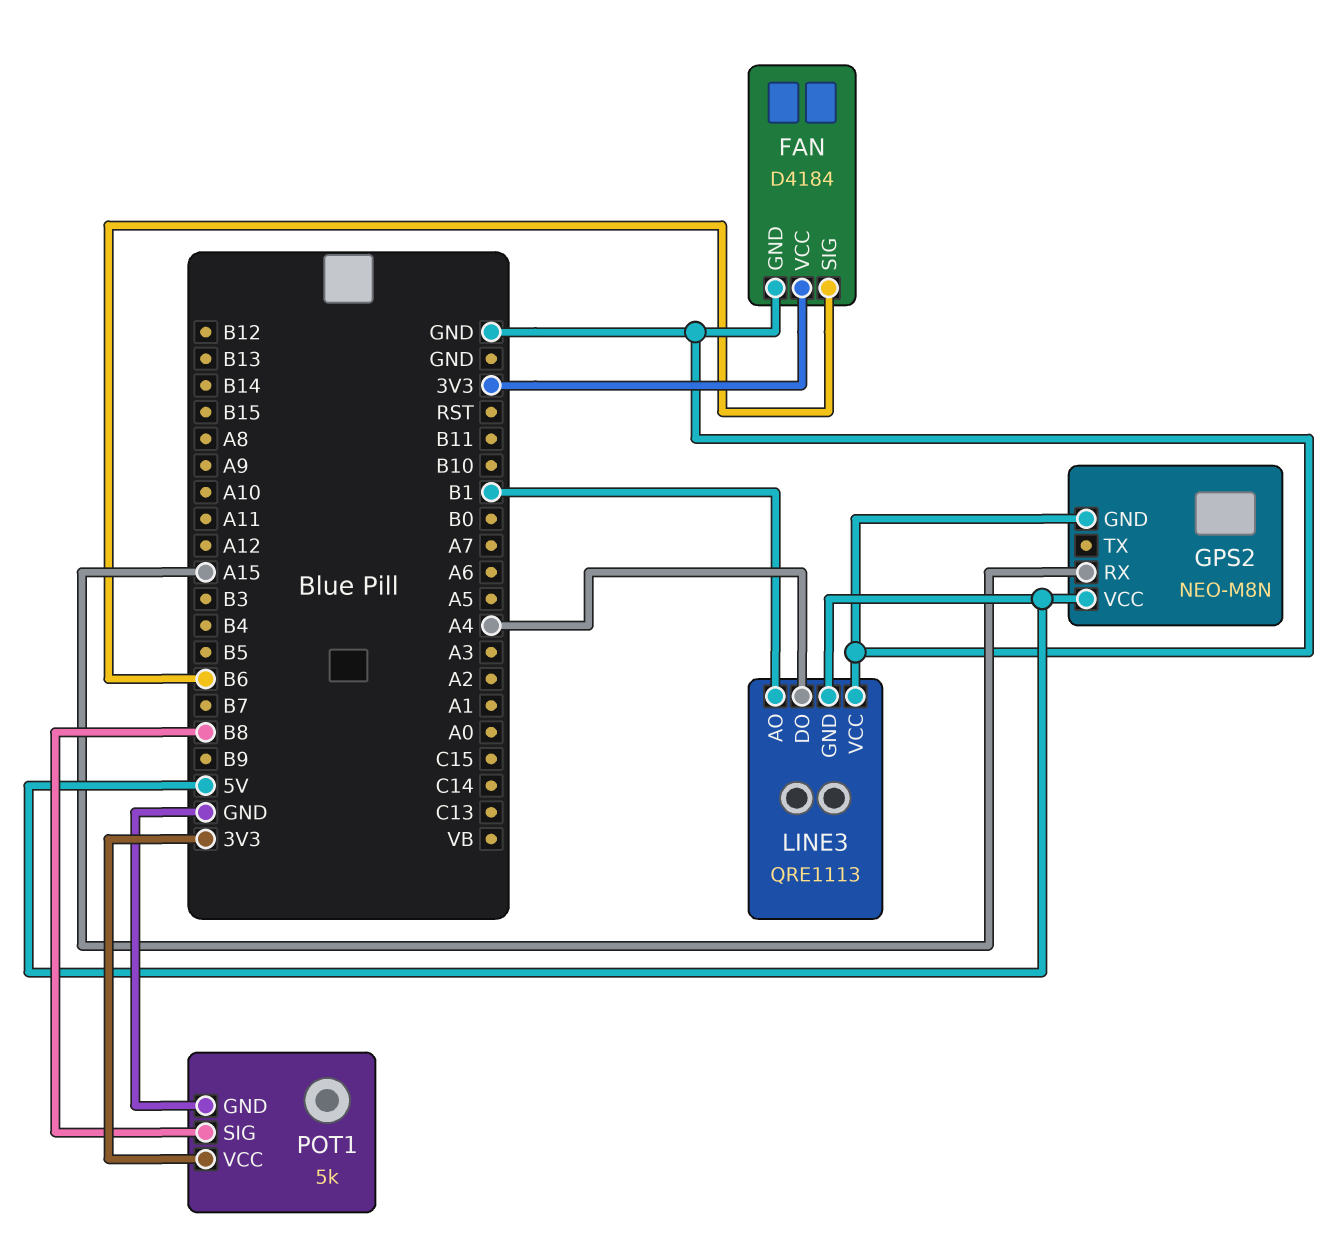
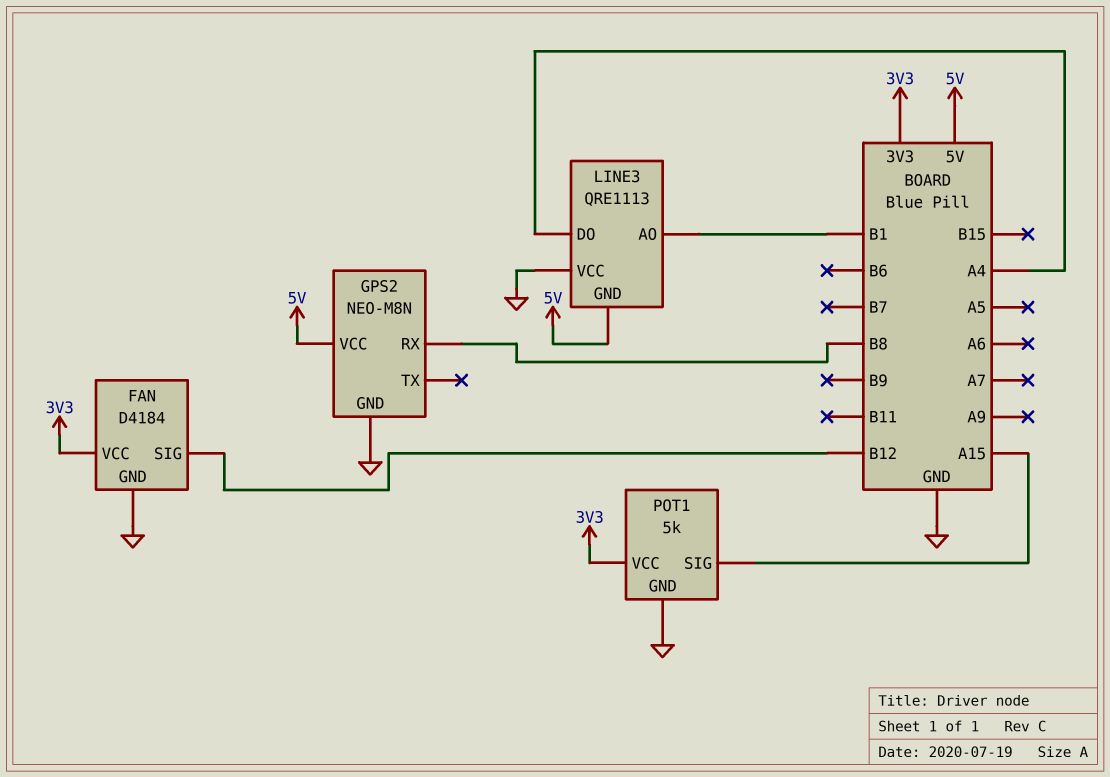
FAN pin SIG: B6 -> B12
GPS2 pin RX: A15 -> B8
POT1 pin SIG: B8 -> A15

